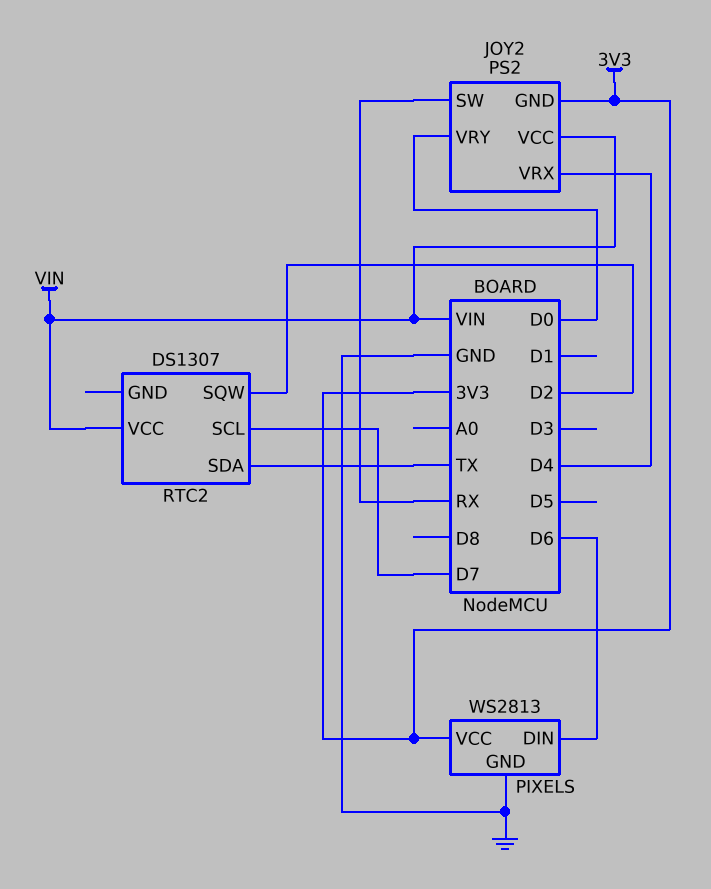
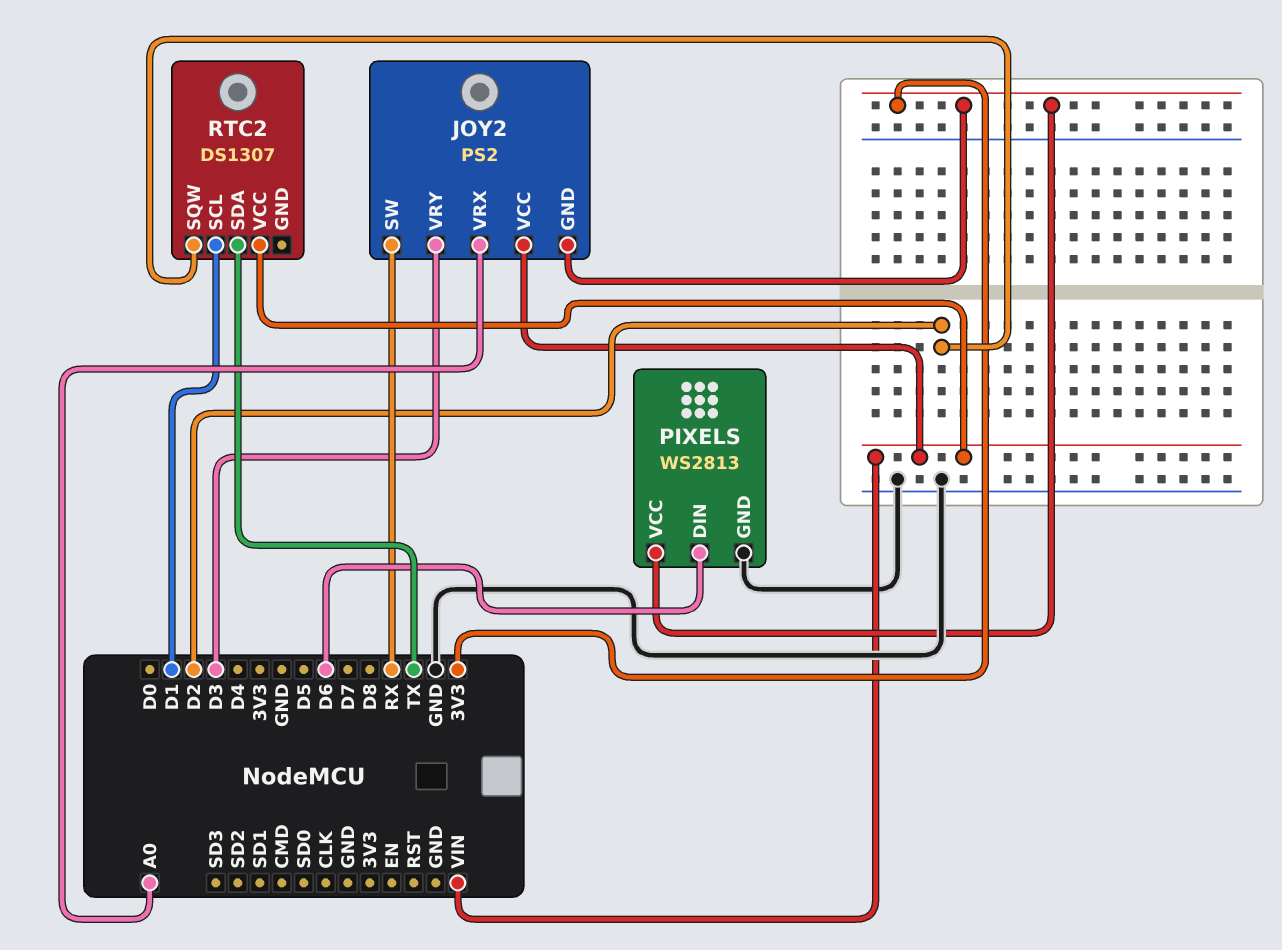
JOY2 pin VRX: D4 -> A0
JOY2 pin VRY: D0 -> D3
RTC2 pin SCL: D7 -> D1

